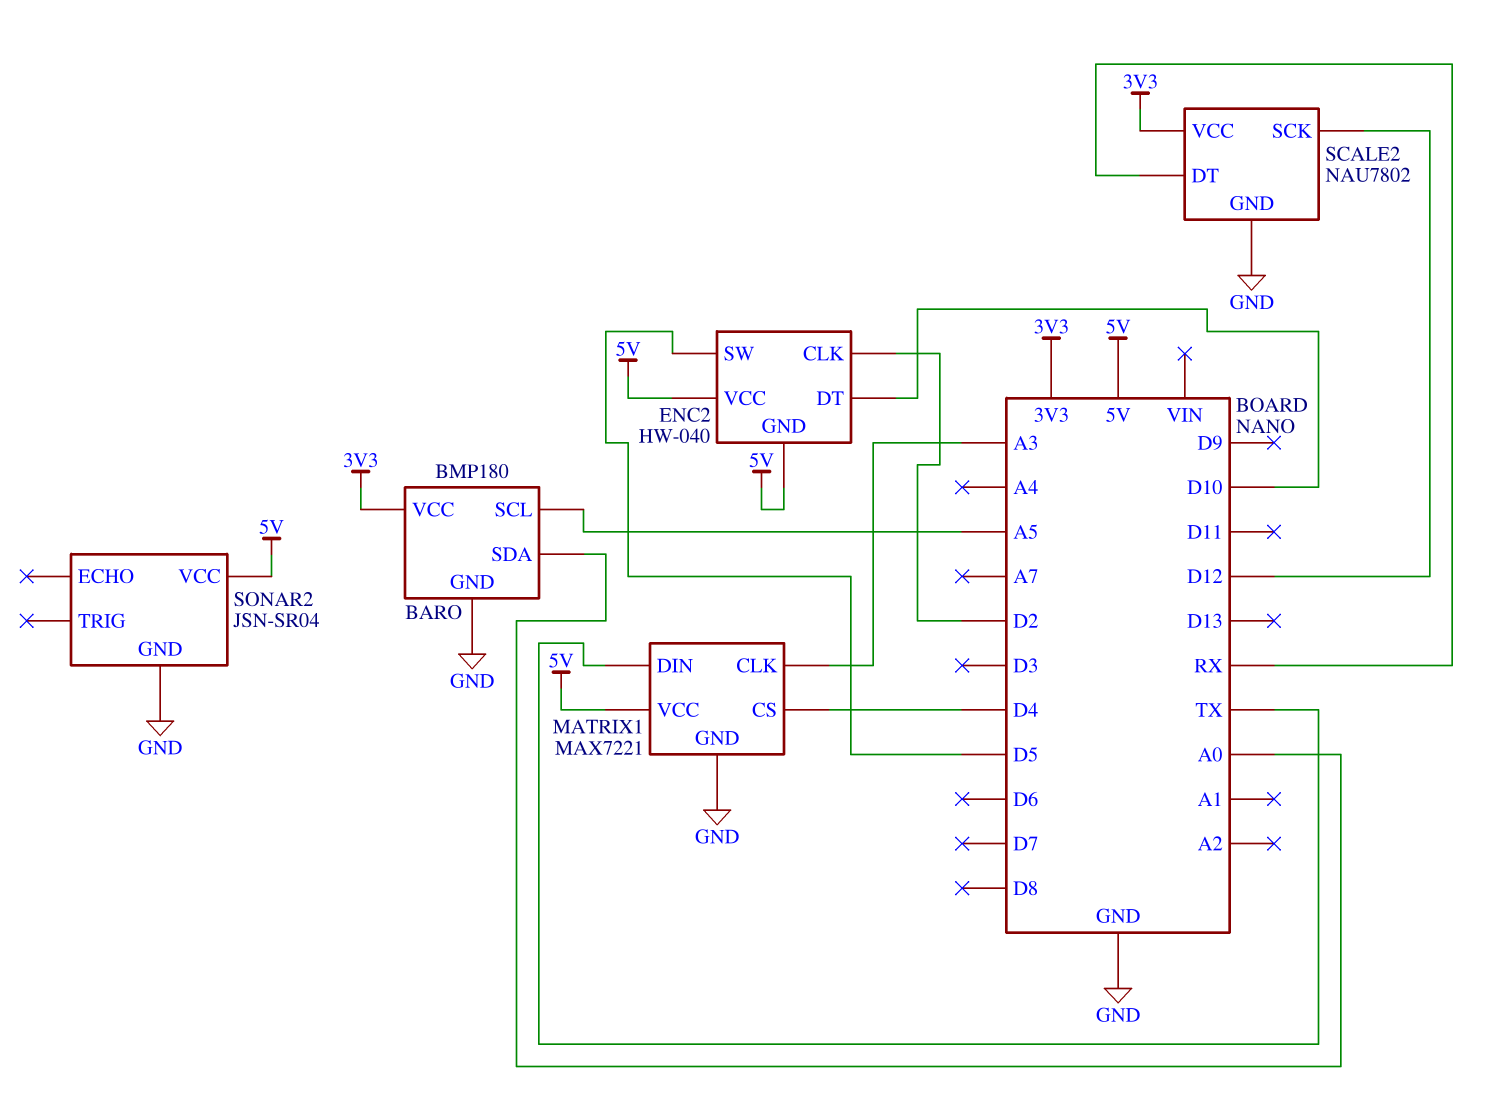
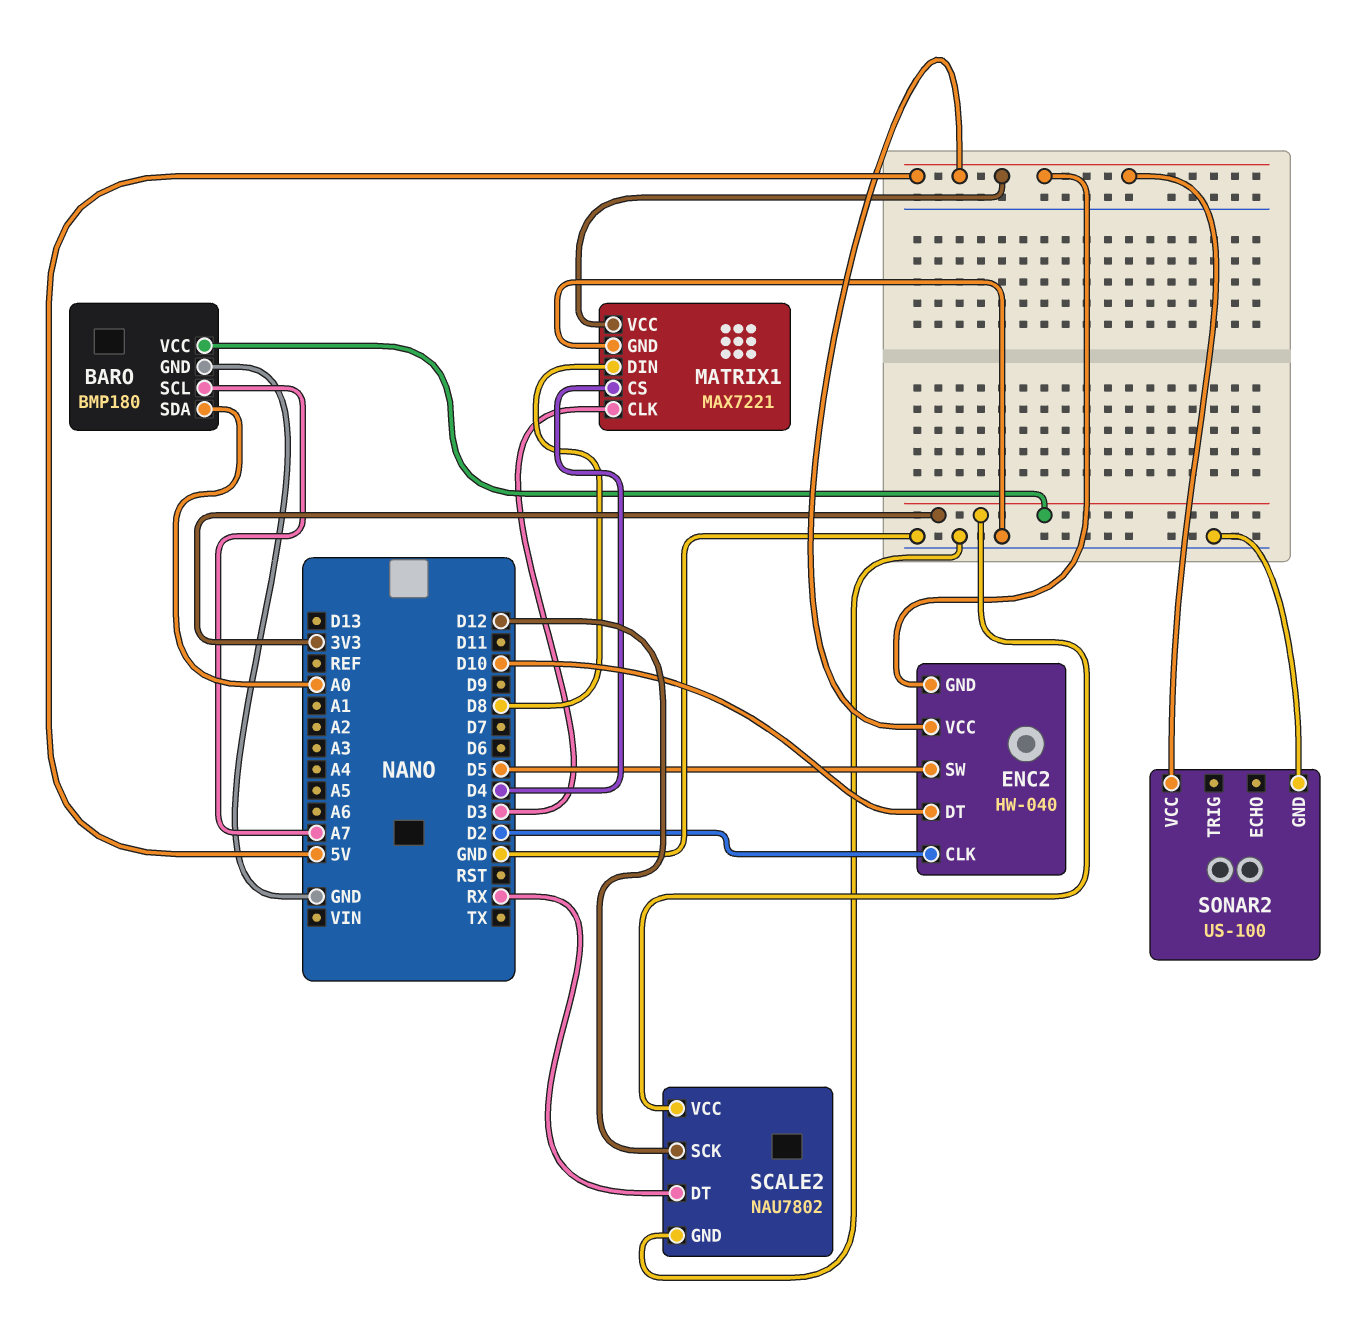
BARO pin SCL: A5 -> A7
MATRIX1 pin CLK: A3 -> D3
MATRIX1 pin DIN: TX -> D8
SONAR2: JSN-SR04 -> US-100

